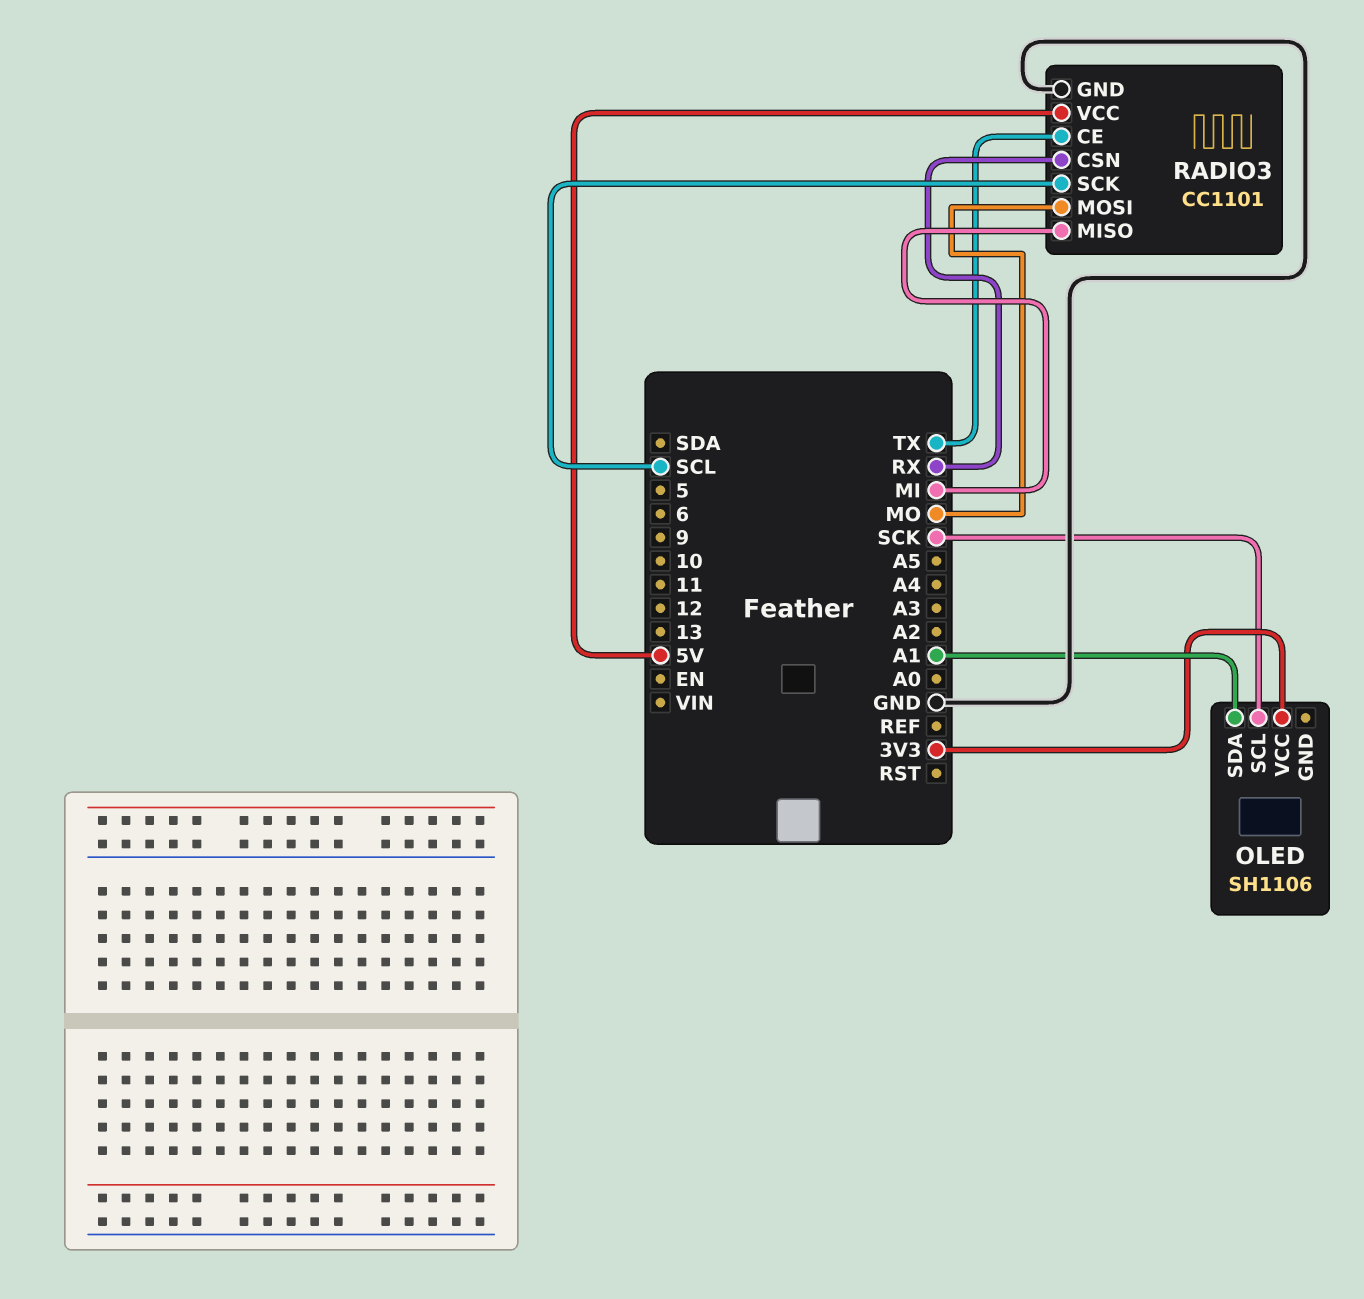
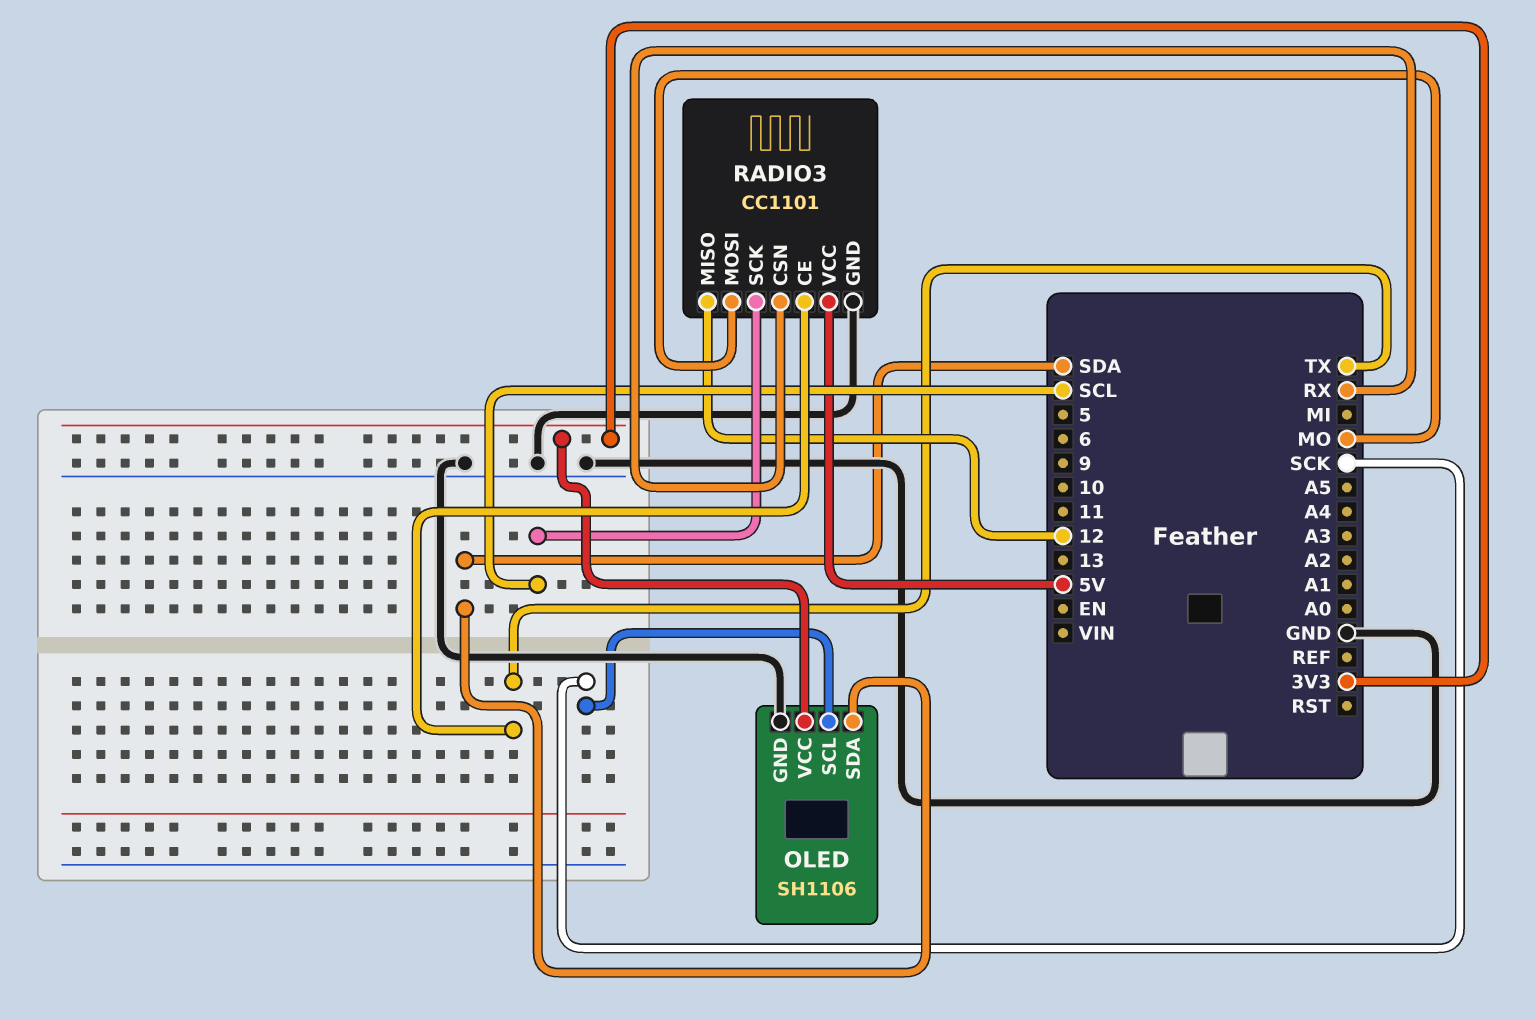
OLED pin GND: none -> GND
OLED pin SDA: A1 -> SDA
RADIO3 pin MISO: MI -> 12

